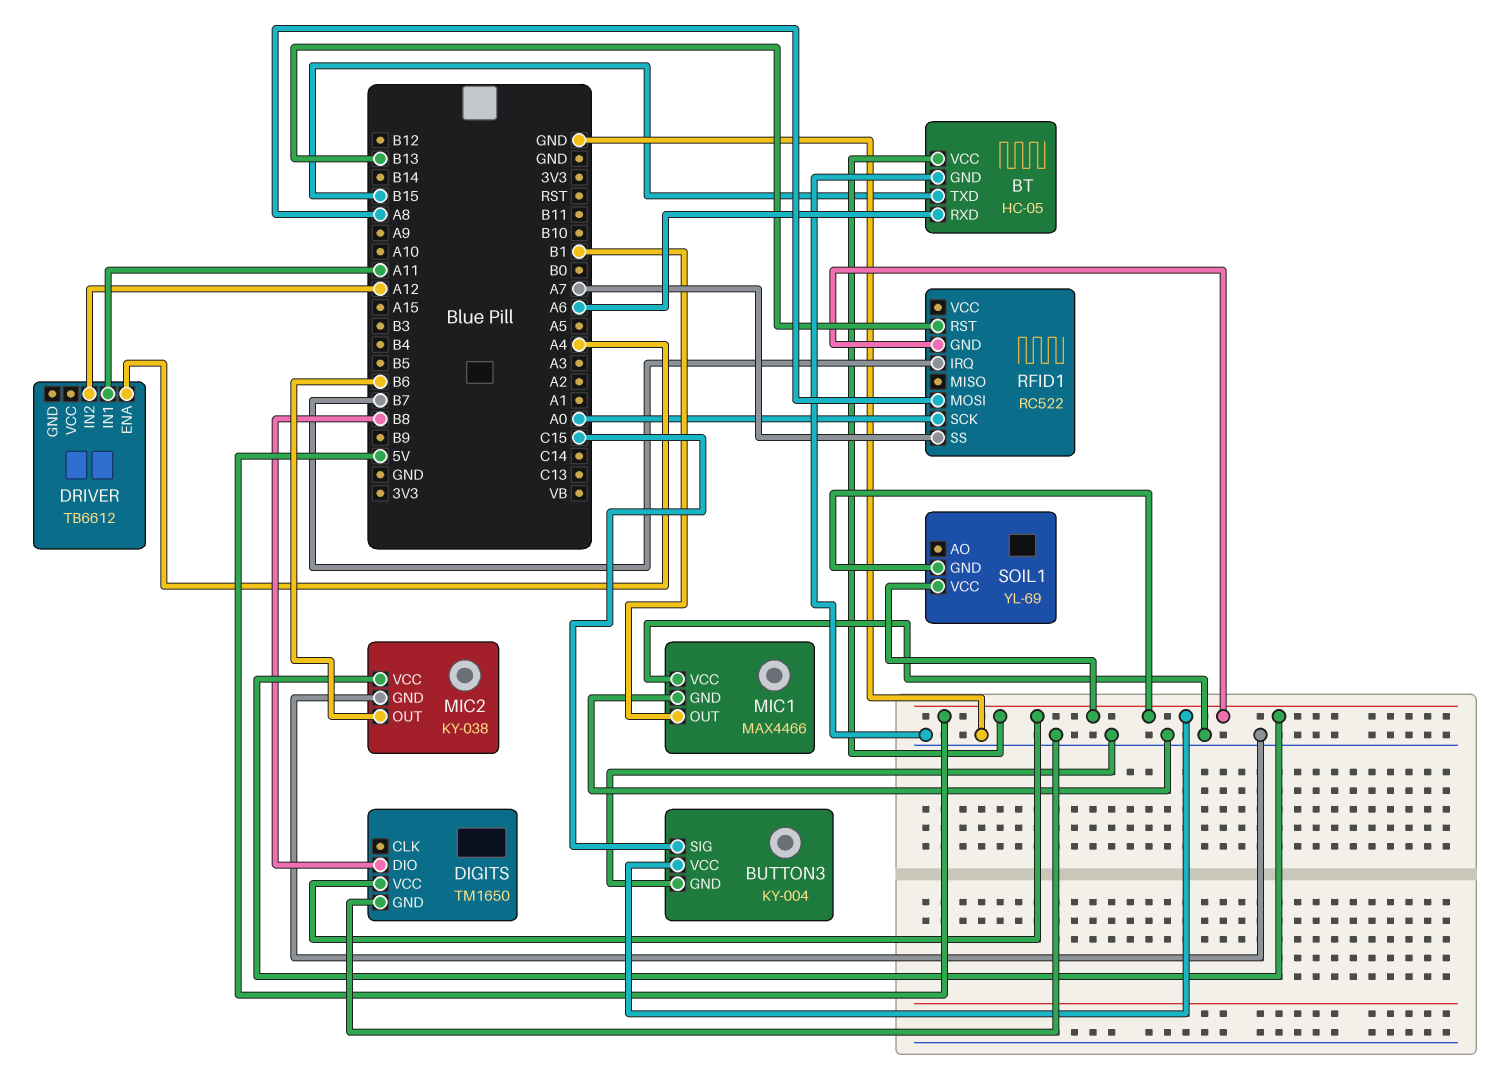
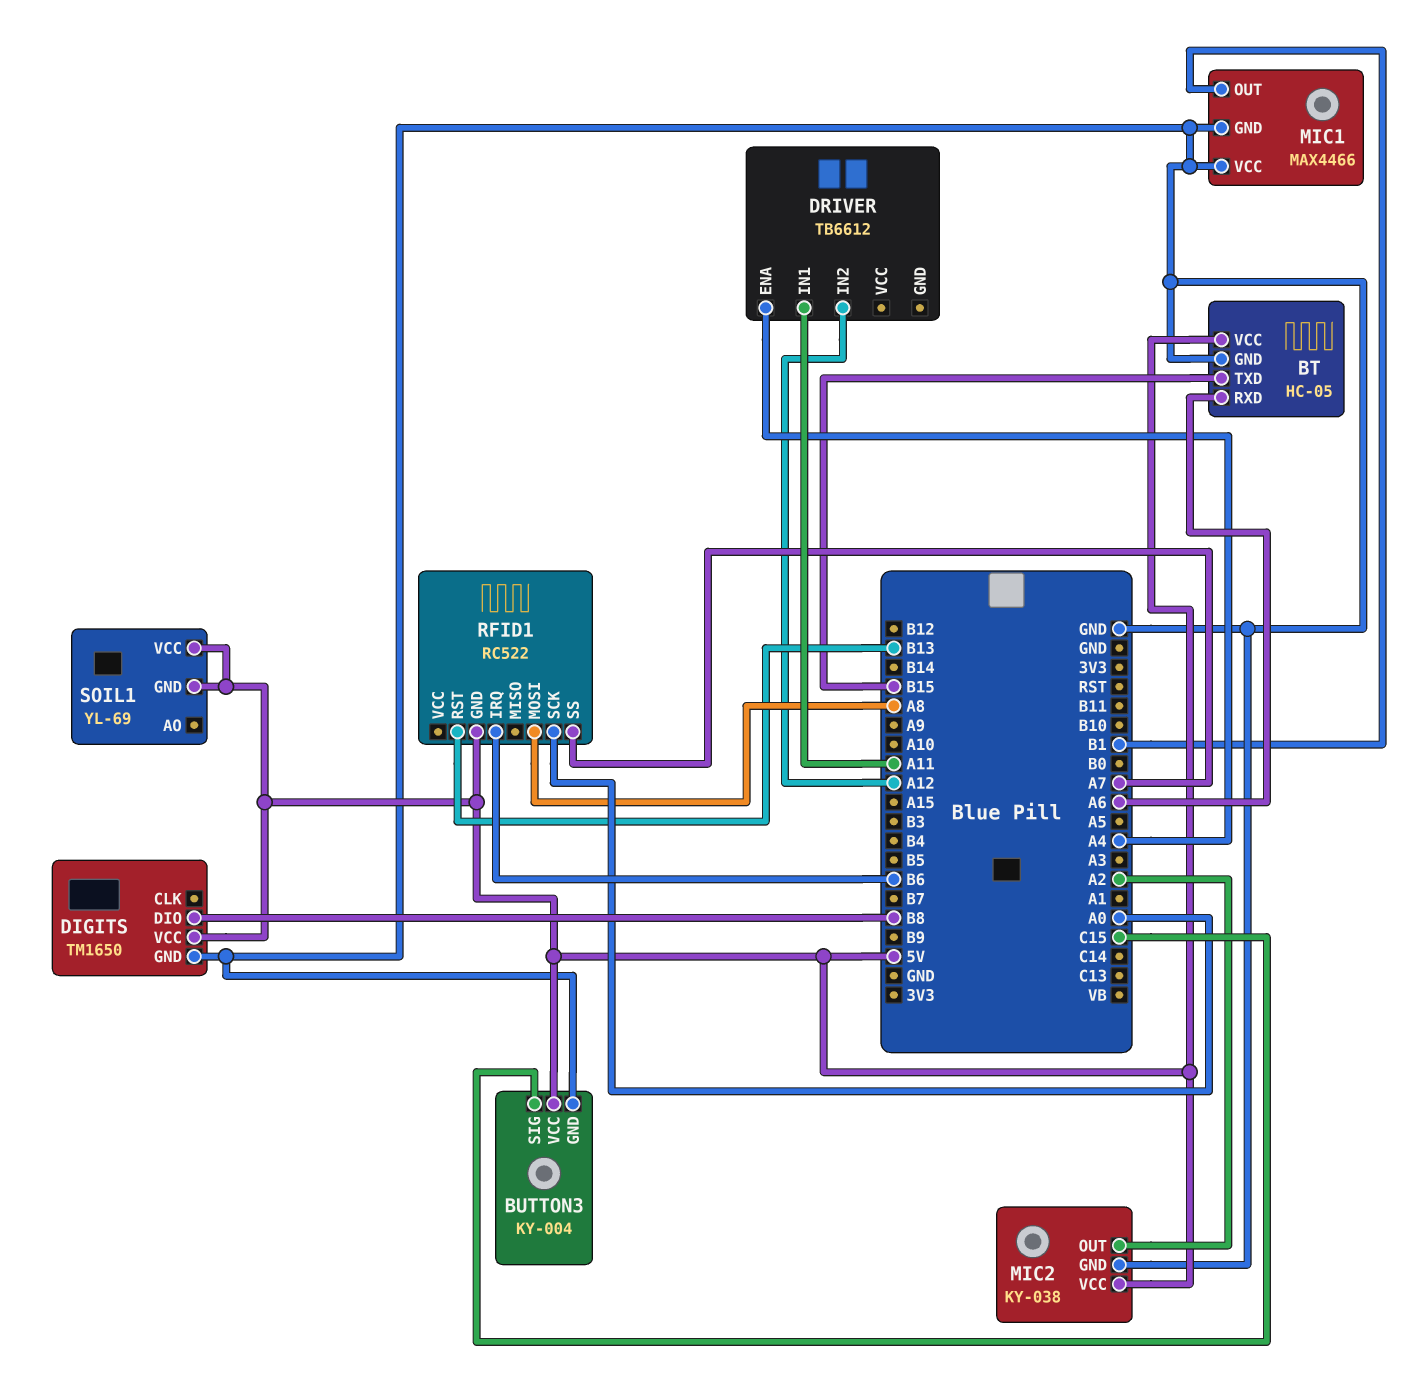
MIC2 pin OUT: B6 -> A2
RFID1 pin IRQ: B7 -> B6

